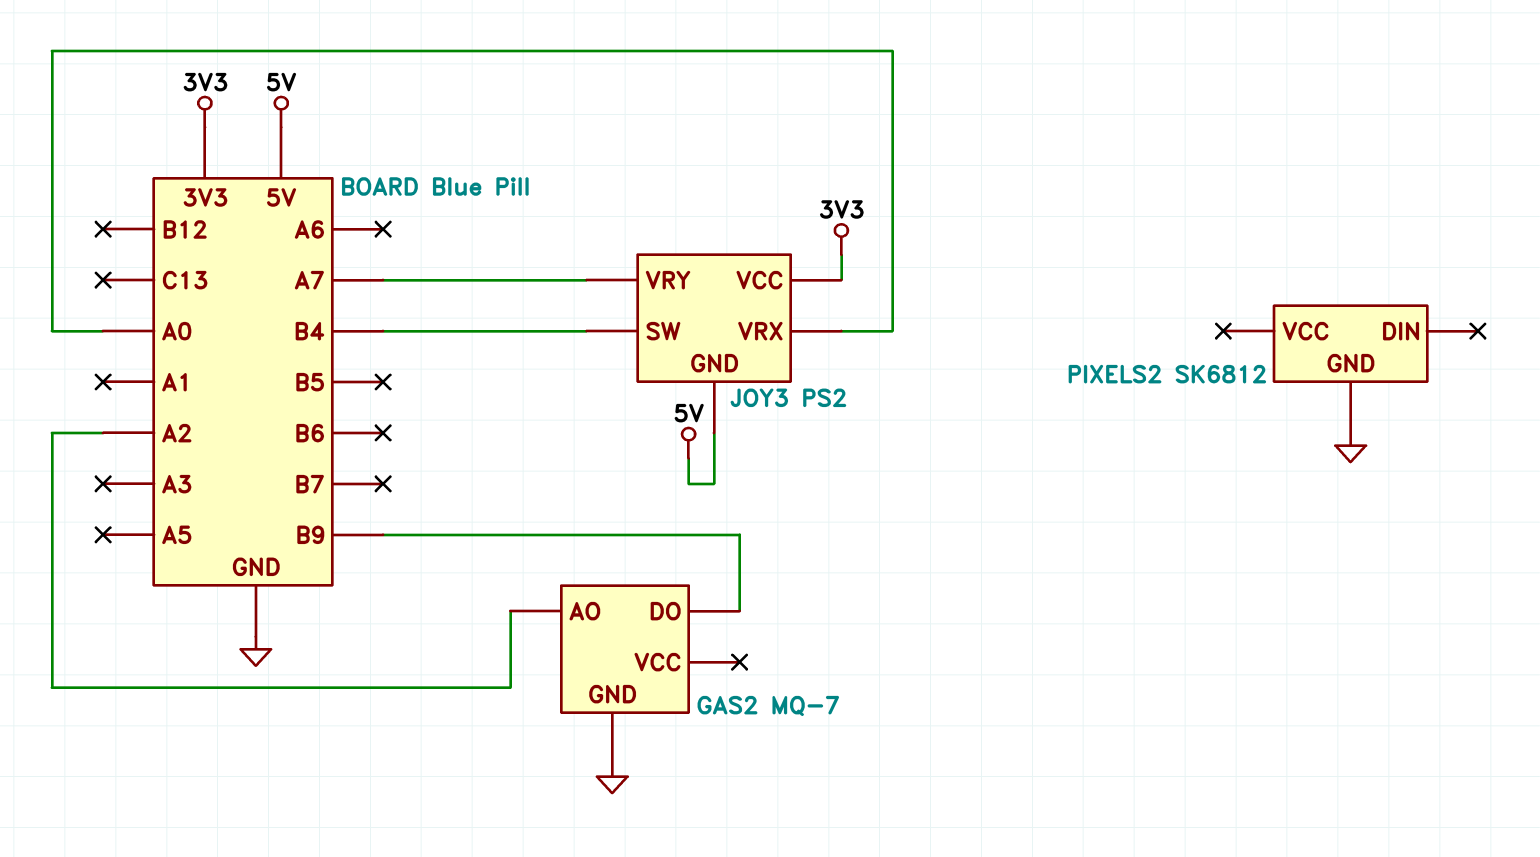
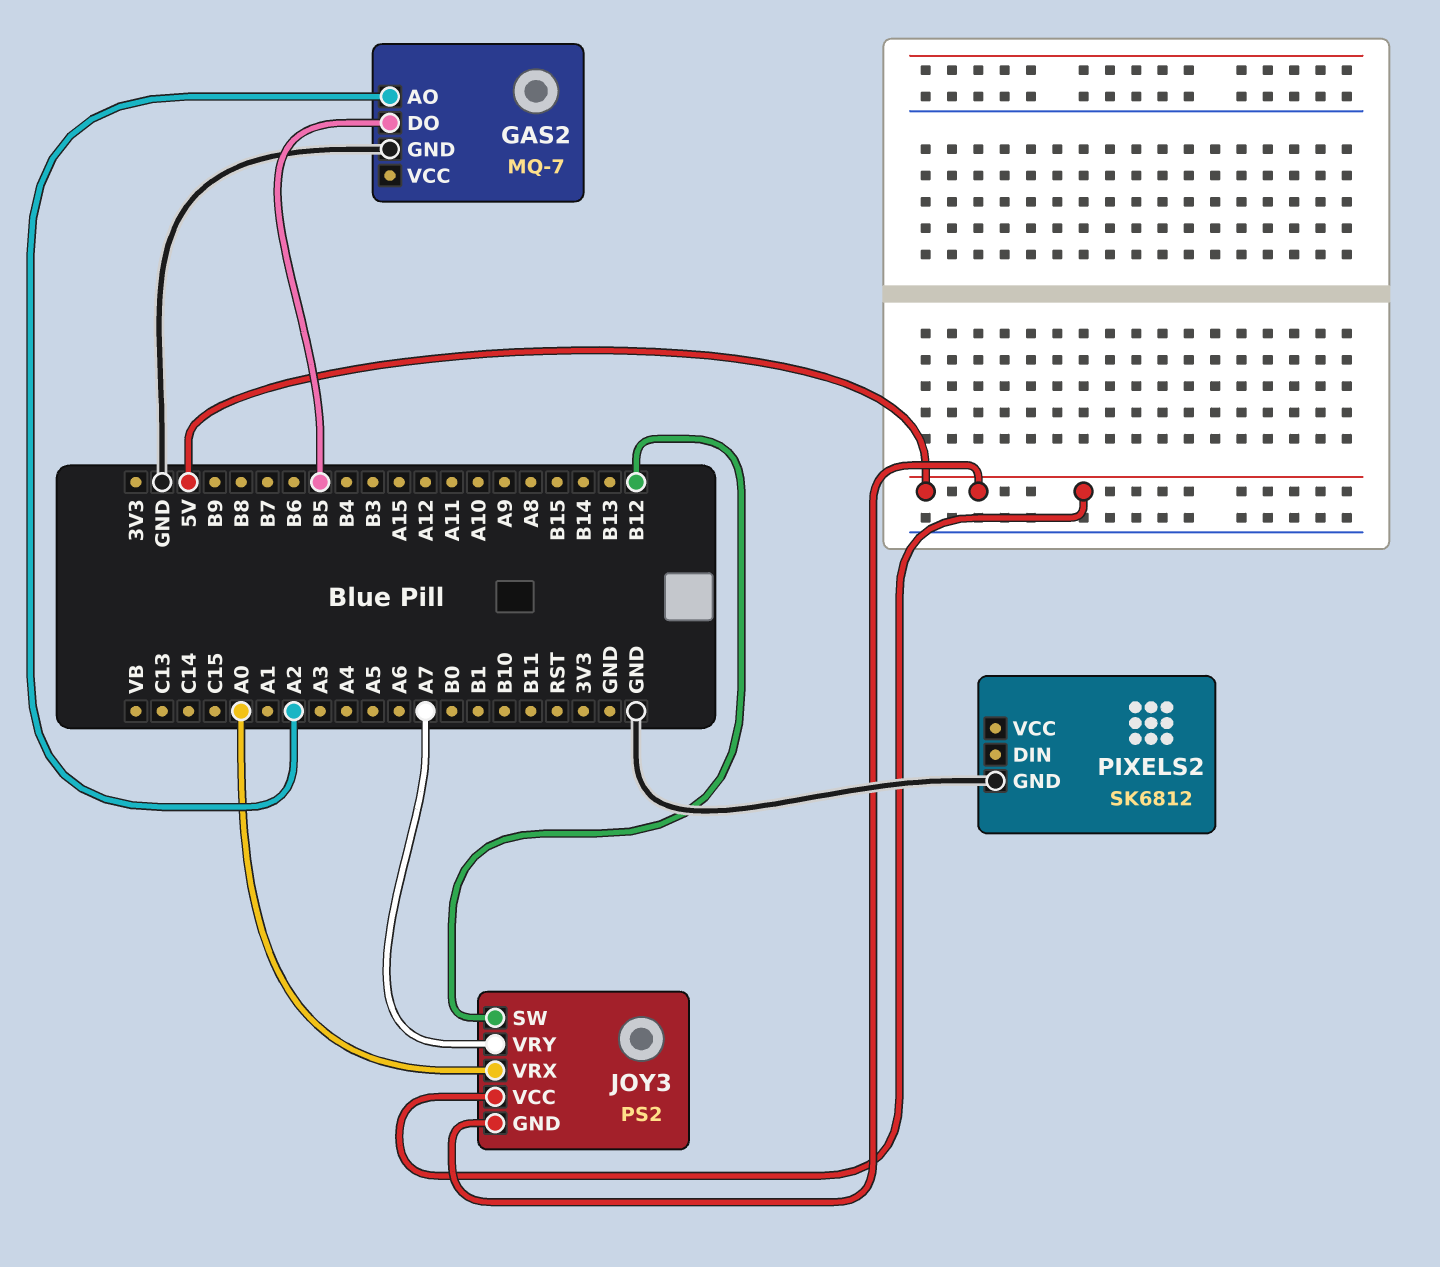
GAS2 pin DO: B9 -> B5
JOY3 pin SW: B4 -> B12
JOY3 pin VCC: 3V3 -> 5V

